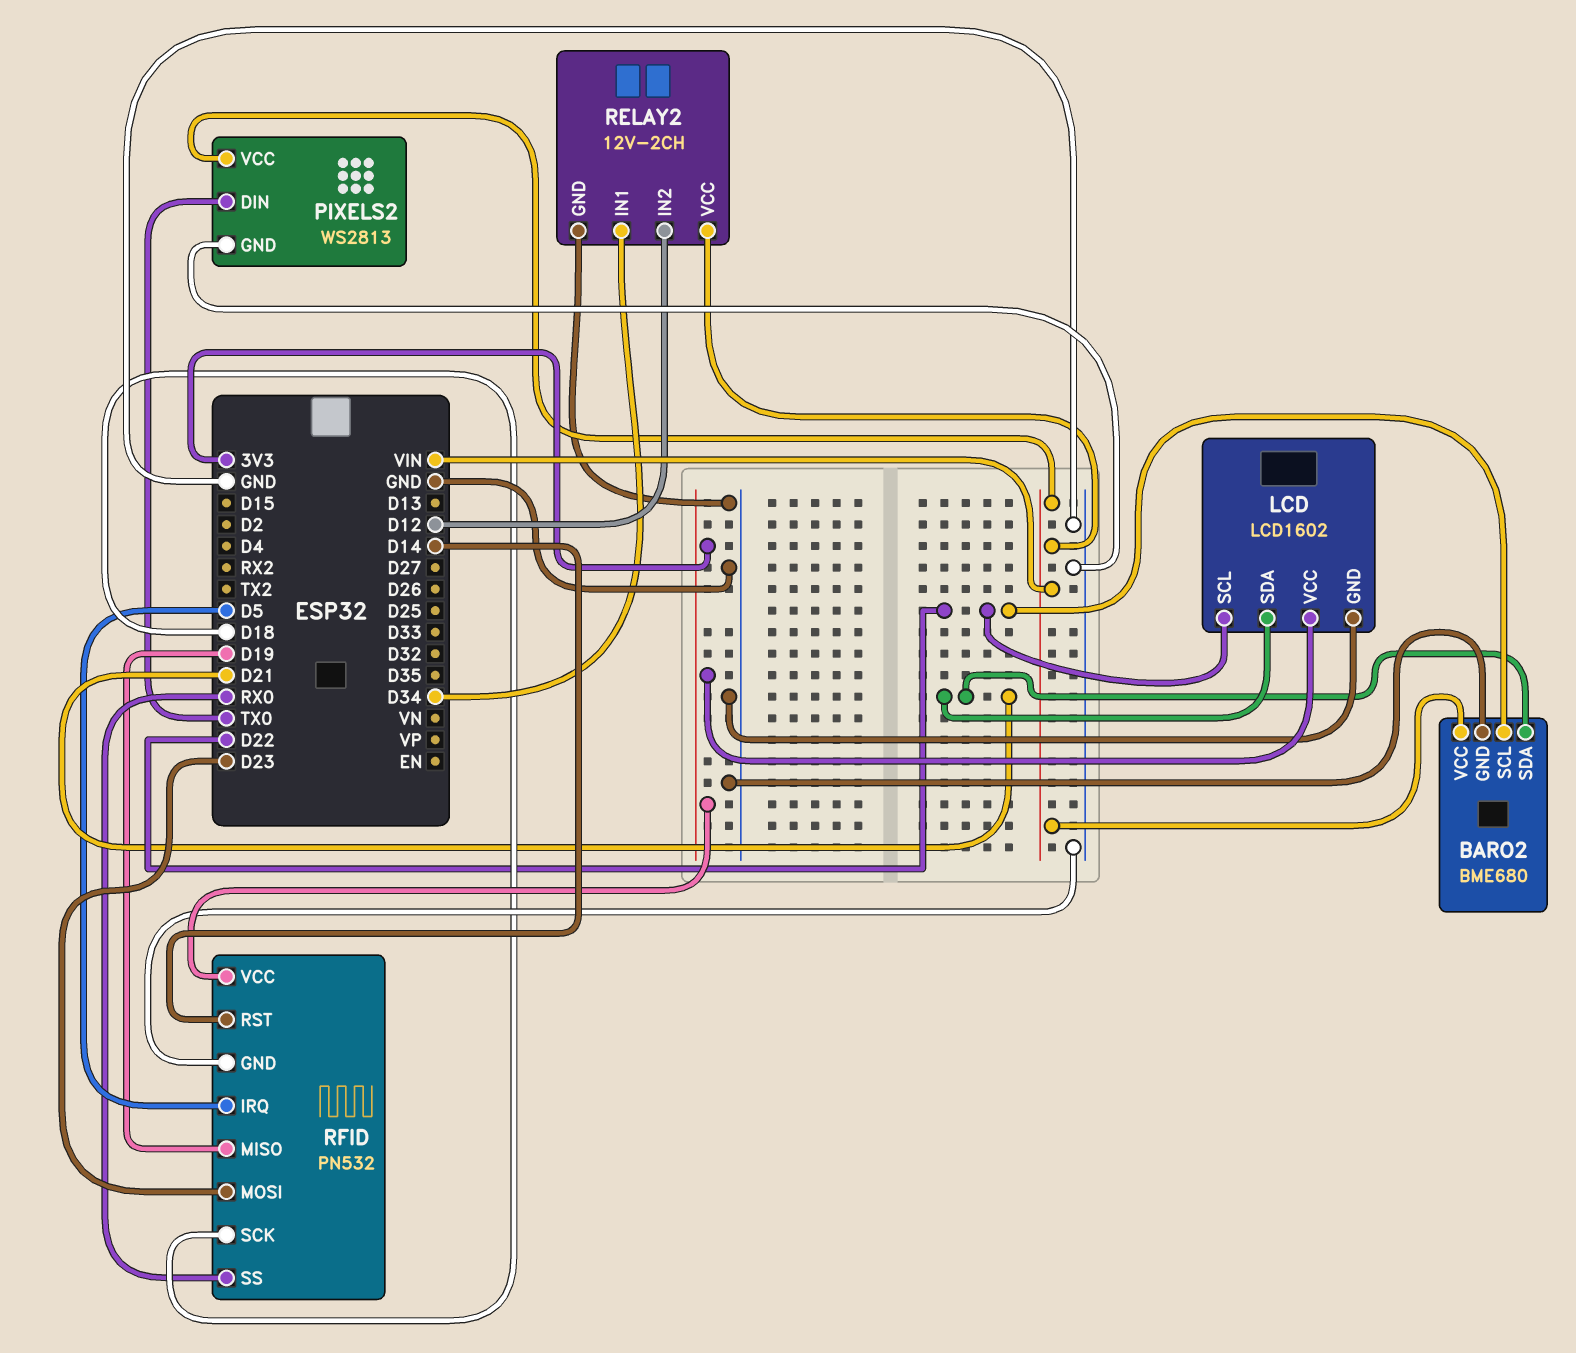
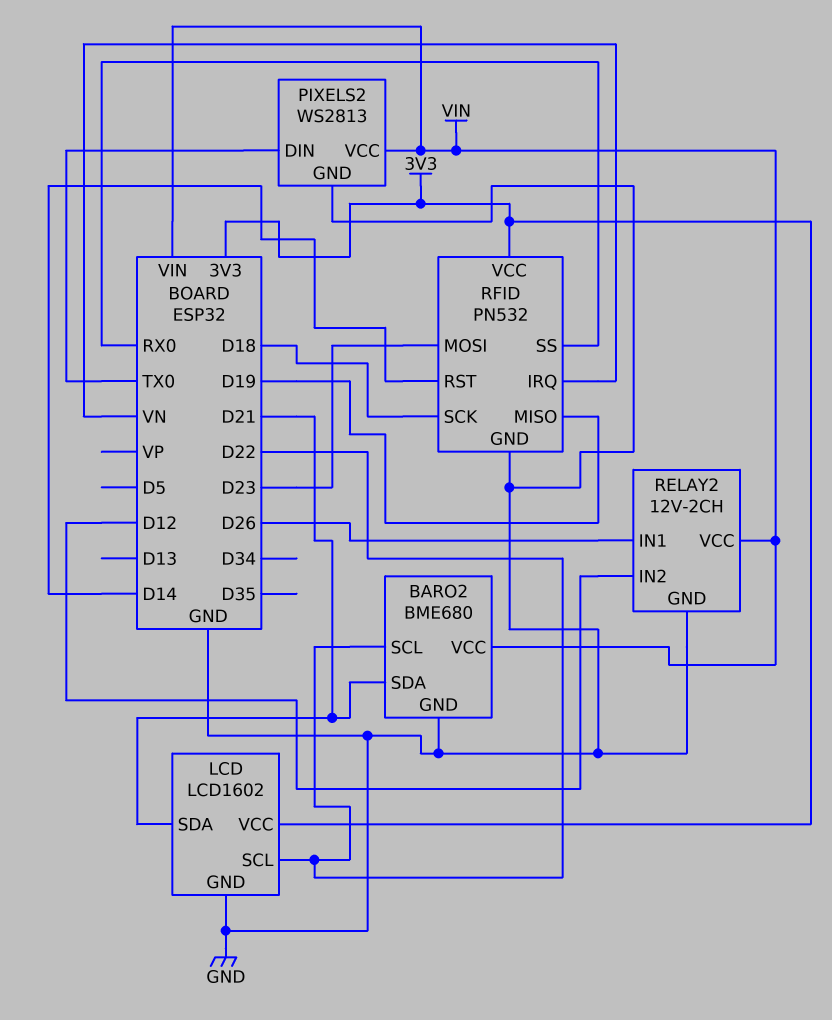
RELAY2 pin IN1: D34 -> D26
RFID pin IRQ: D5 -> VN

